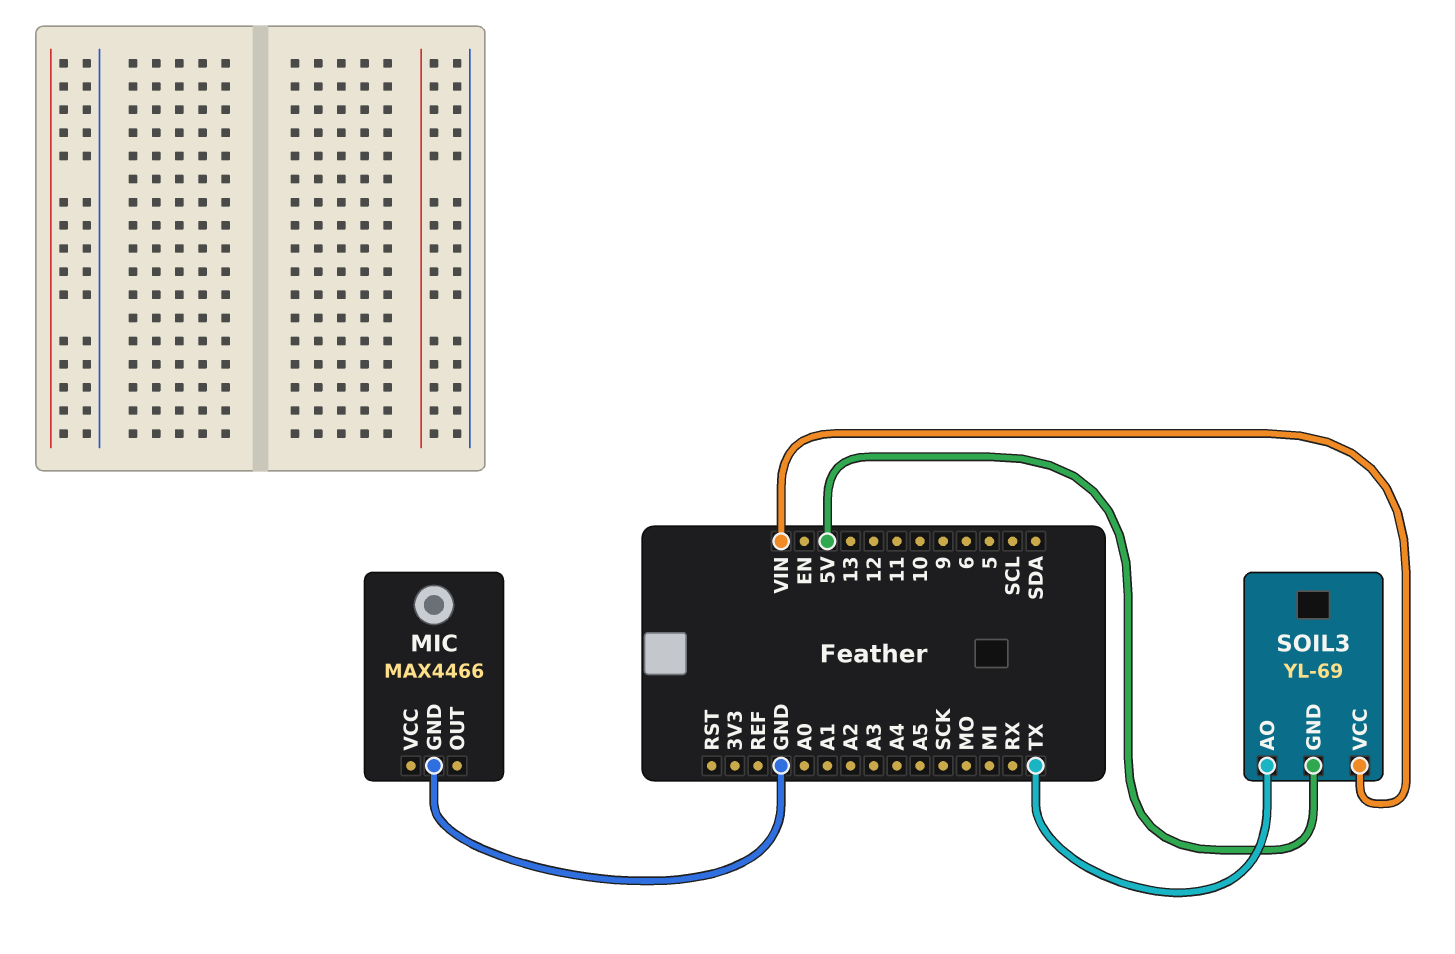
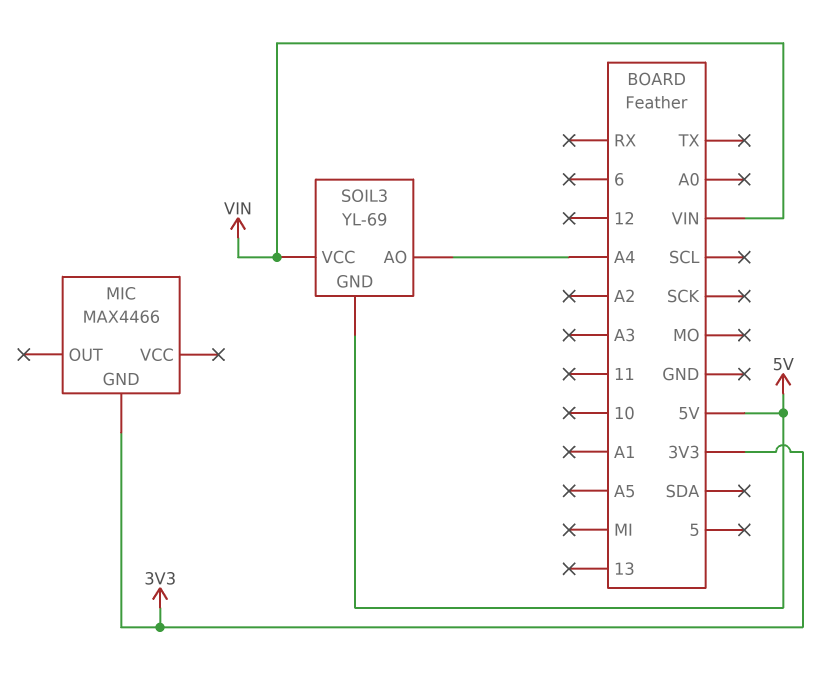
MIC pin GND: GND -> 3V3
SOIL3 pin AO: TX -> A4

